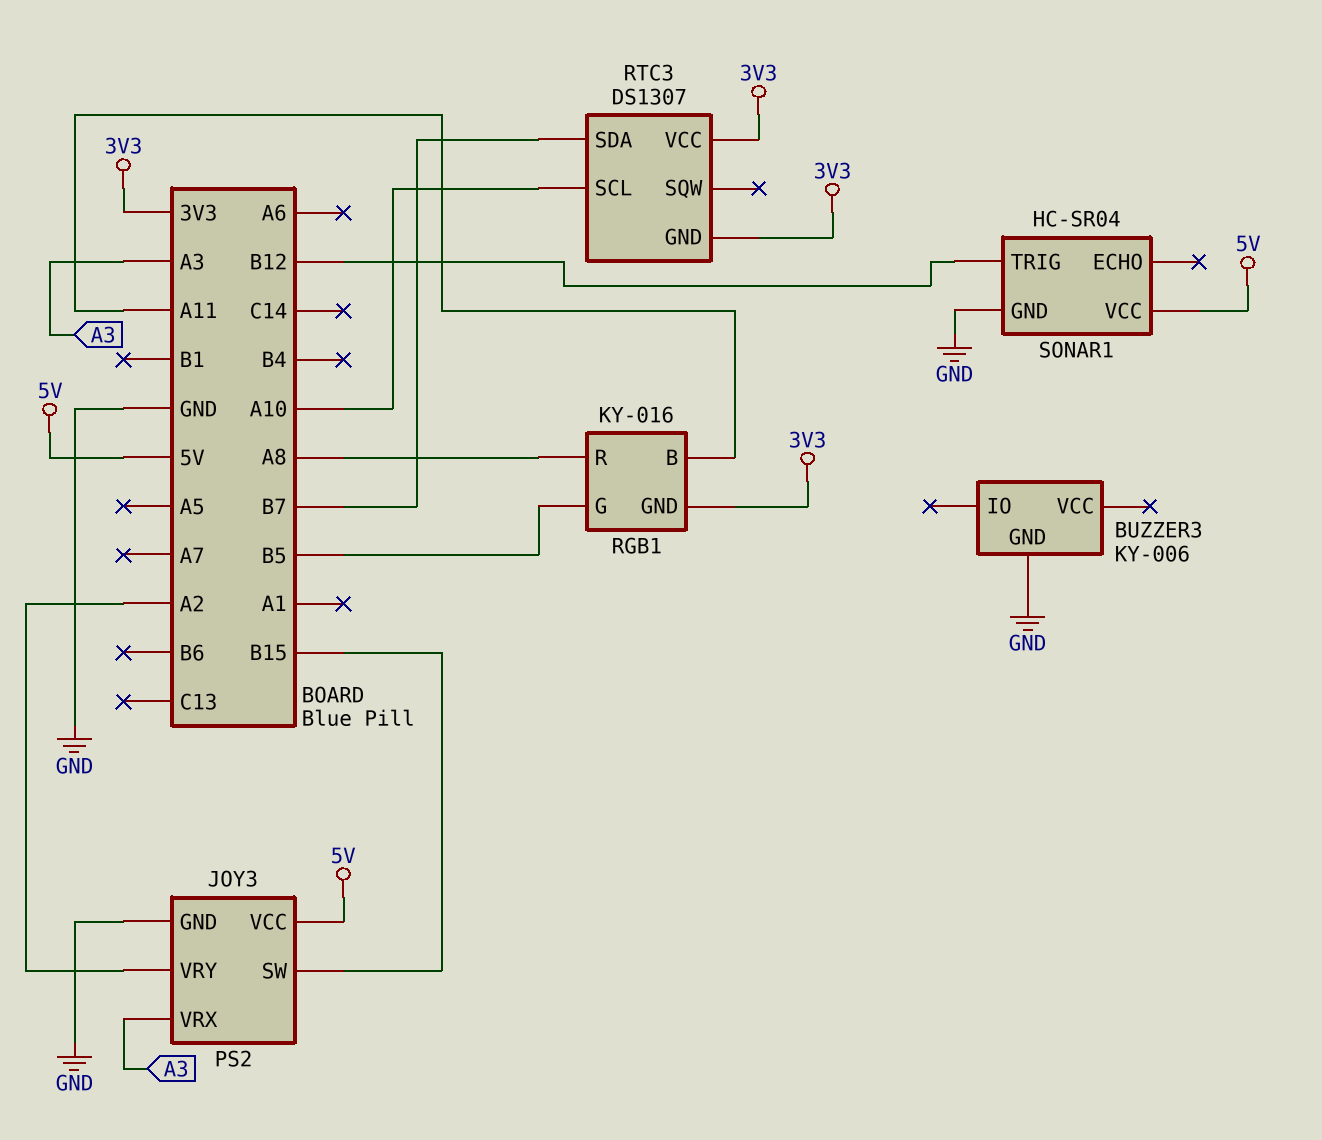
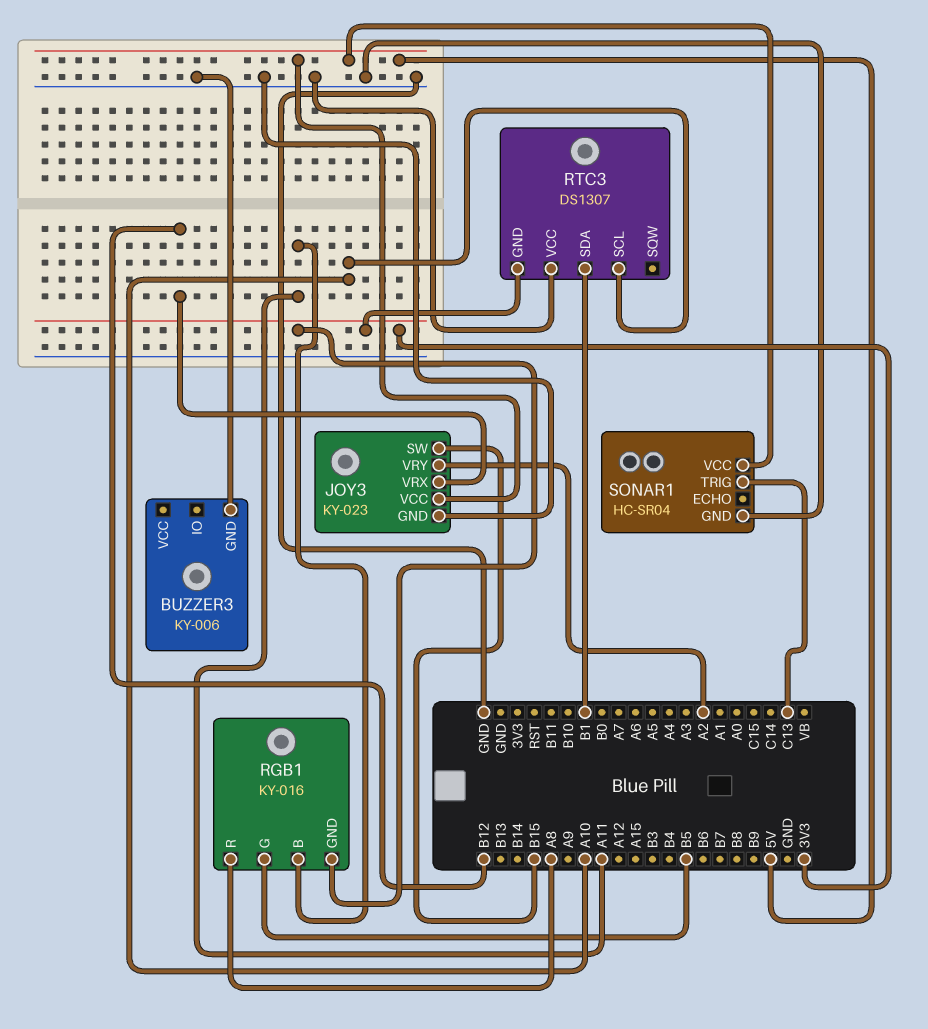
JOY3: PS2 -> KY-023
JOY3 pin VRX: A3 -> B12
RTC3 pin SDA: B7 -> B1
RTC3 pin VCC: 3V3 -> GND
SONAR1 pin TRIG: B12 -> C13

